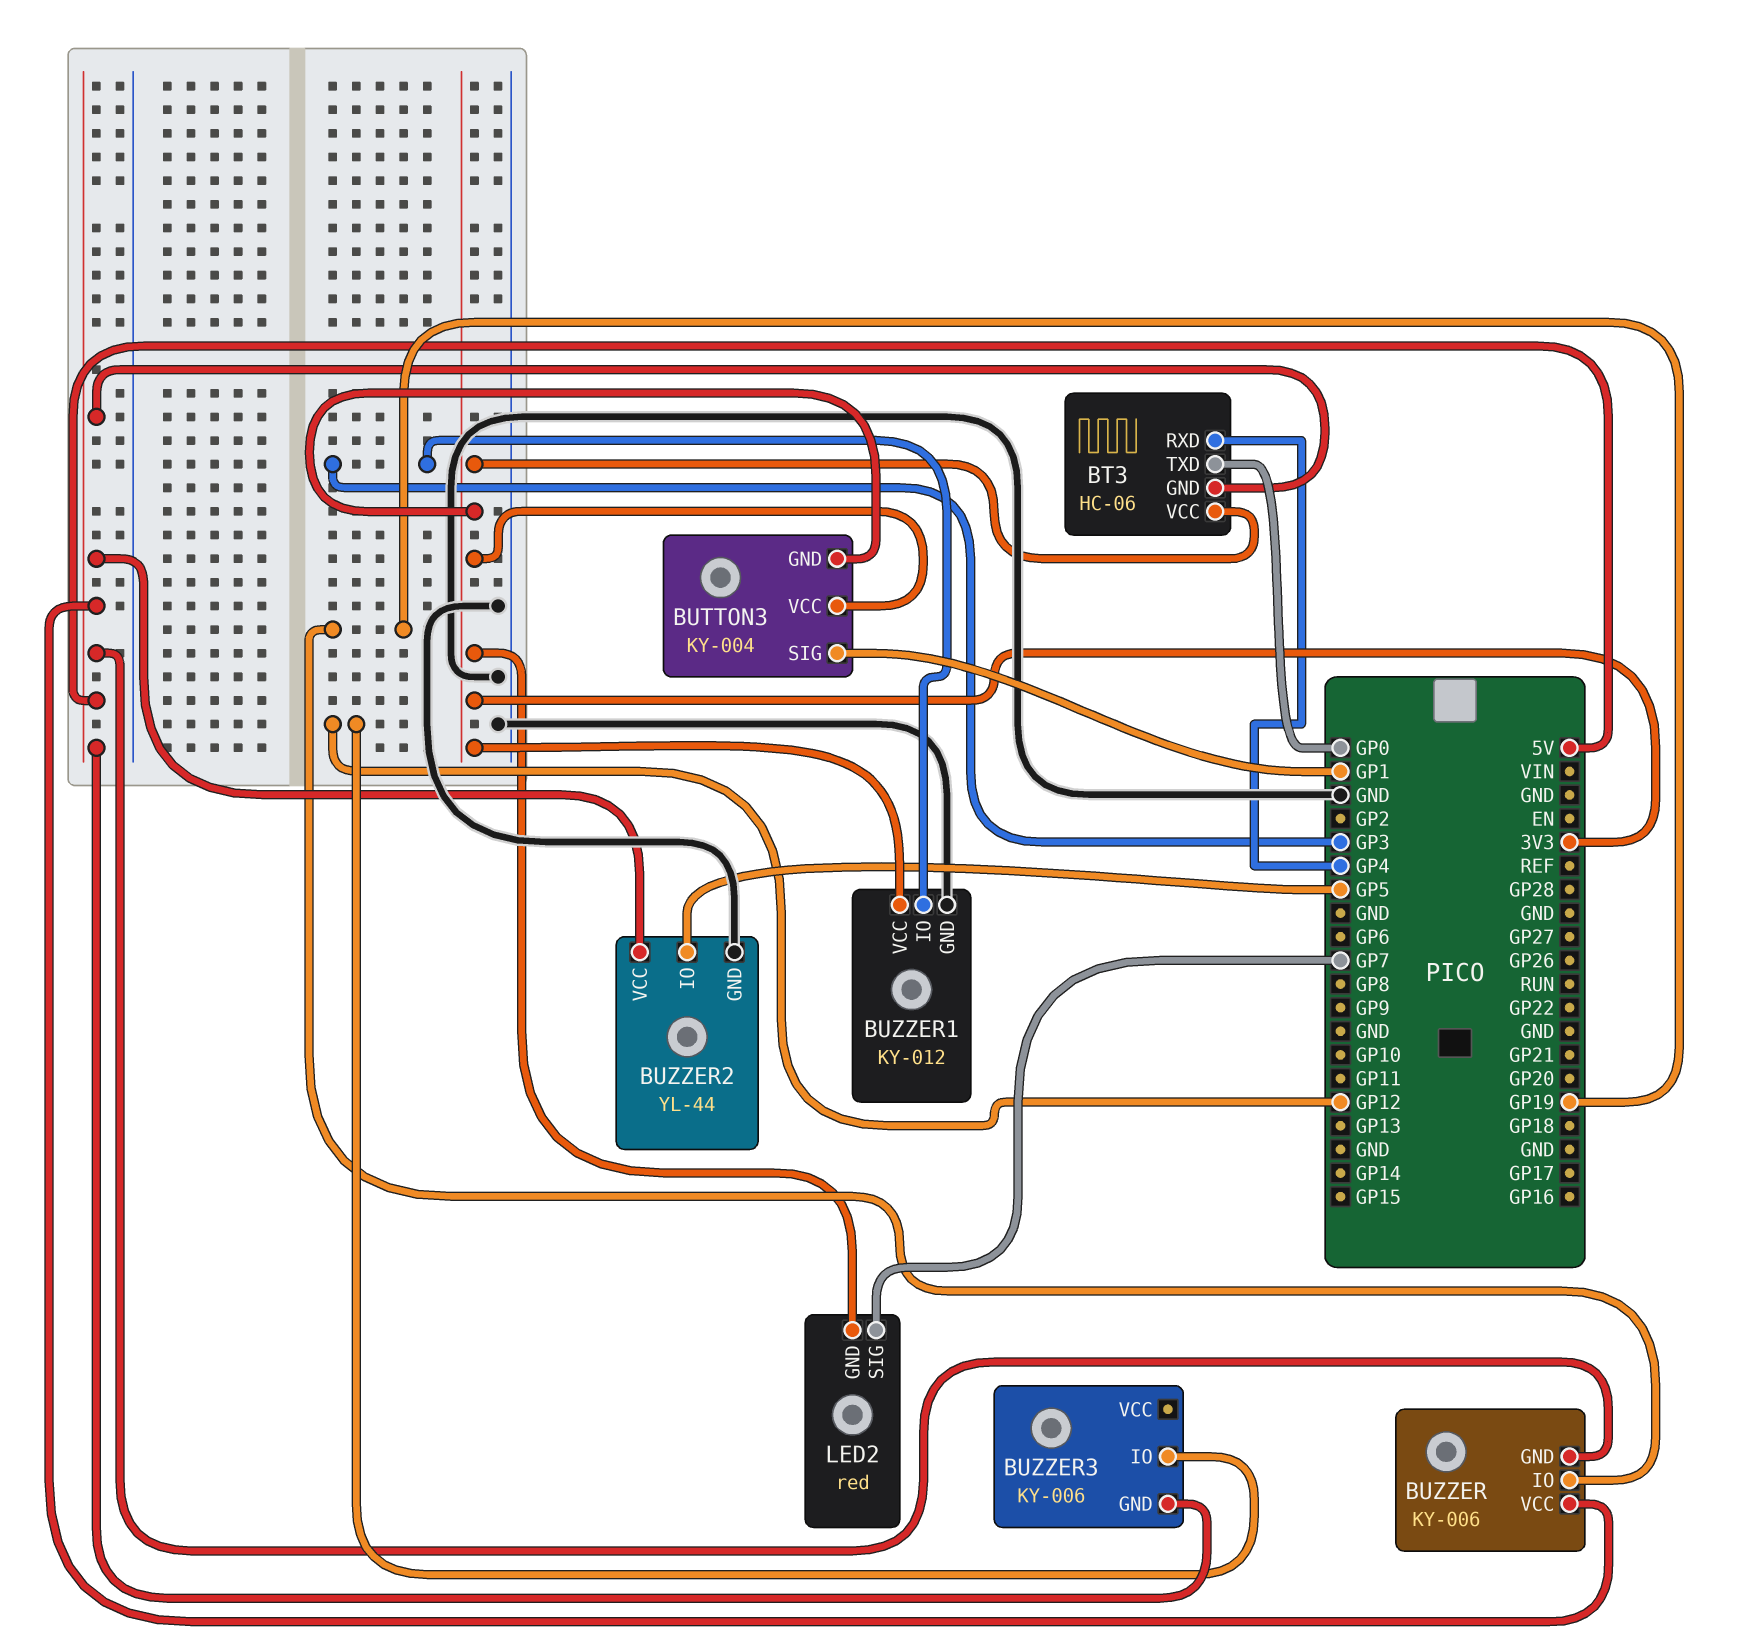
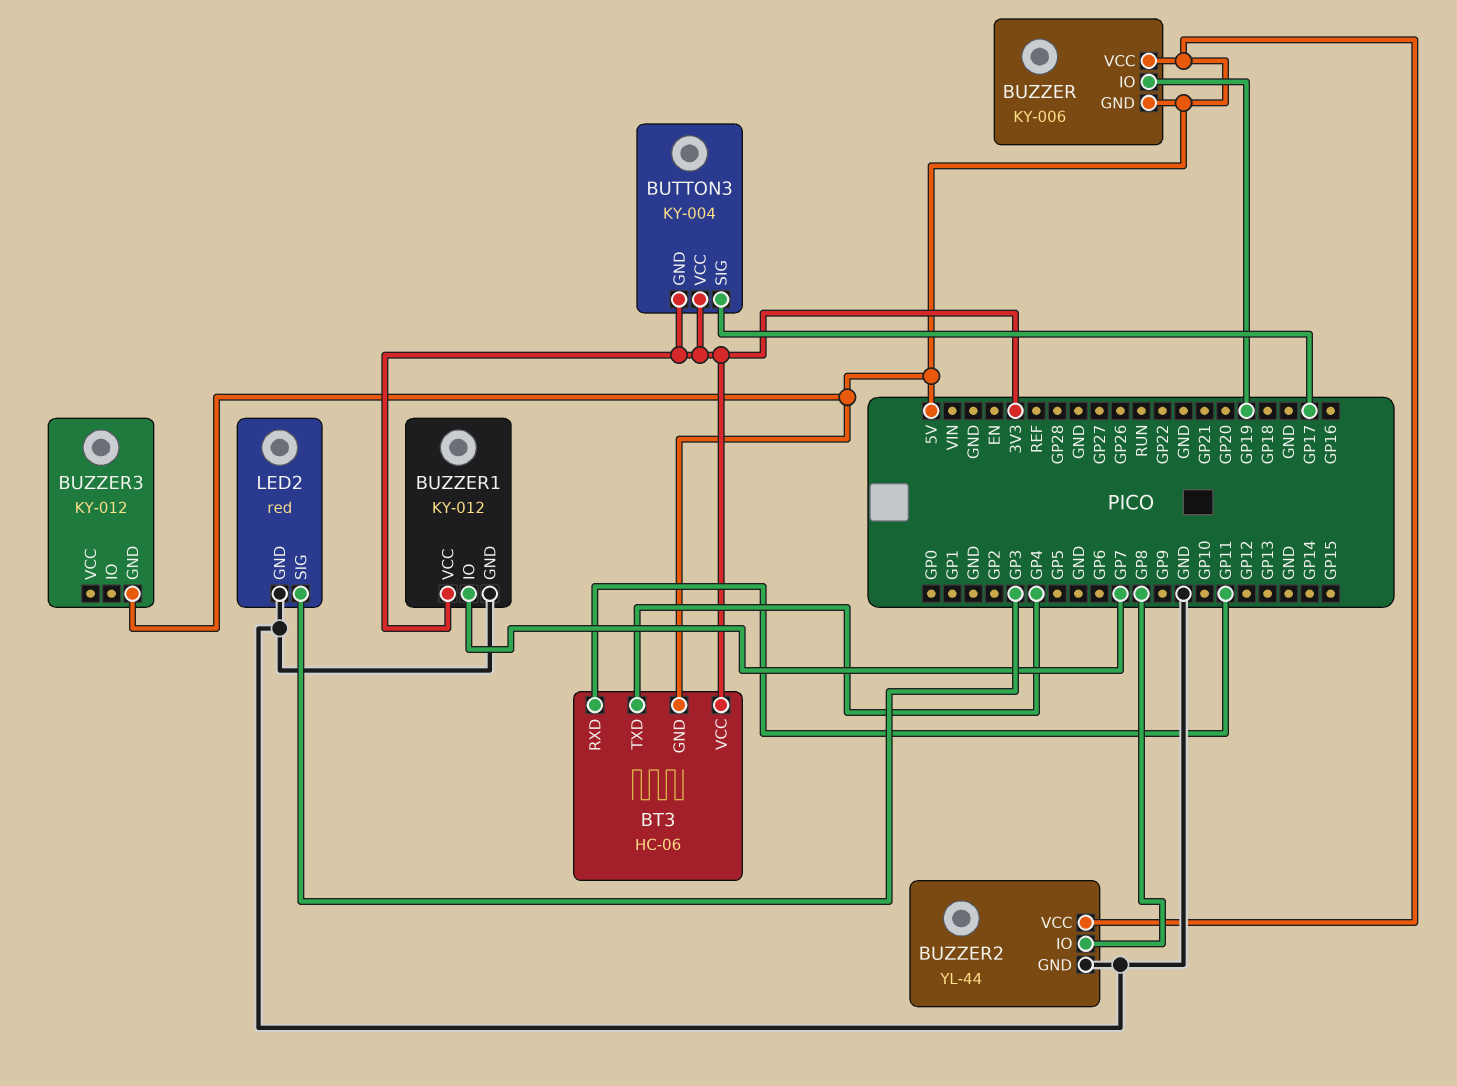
BT3 pin RXD: GP4 -> GP11
BT3 pin TXD: GP0 -> GP4
BUTTON3 pin SIG: GP1 -> GP17
BUZZER1 pin IO: GP3 -> GP7
BUZZER2 pin IO: GP5 -> GP8
BUZZER3: KY-006 -> KY-012
BUZZER3 pin IO: GP12 -> none
LED2 pin GND: 3V3 -> GND
LED2 pin SIG: GP7 -> GP3

